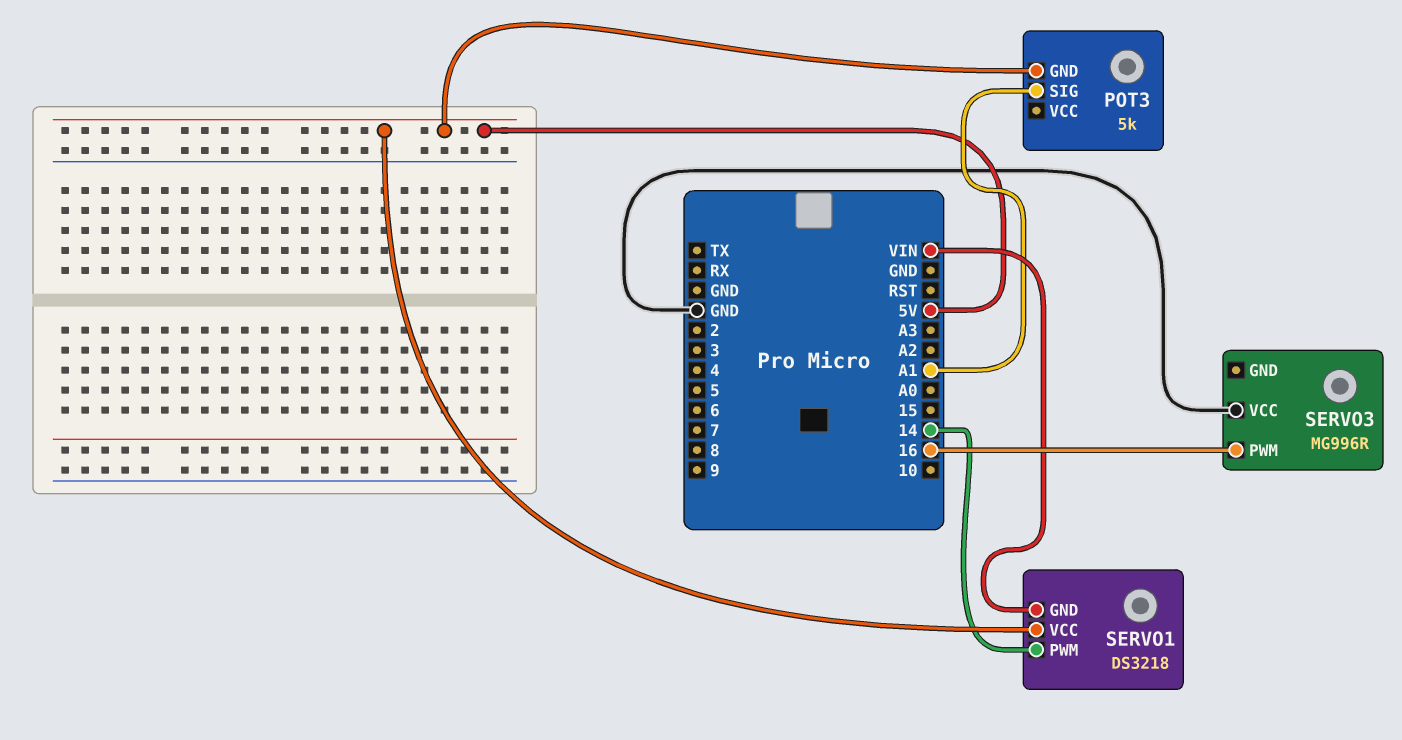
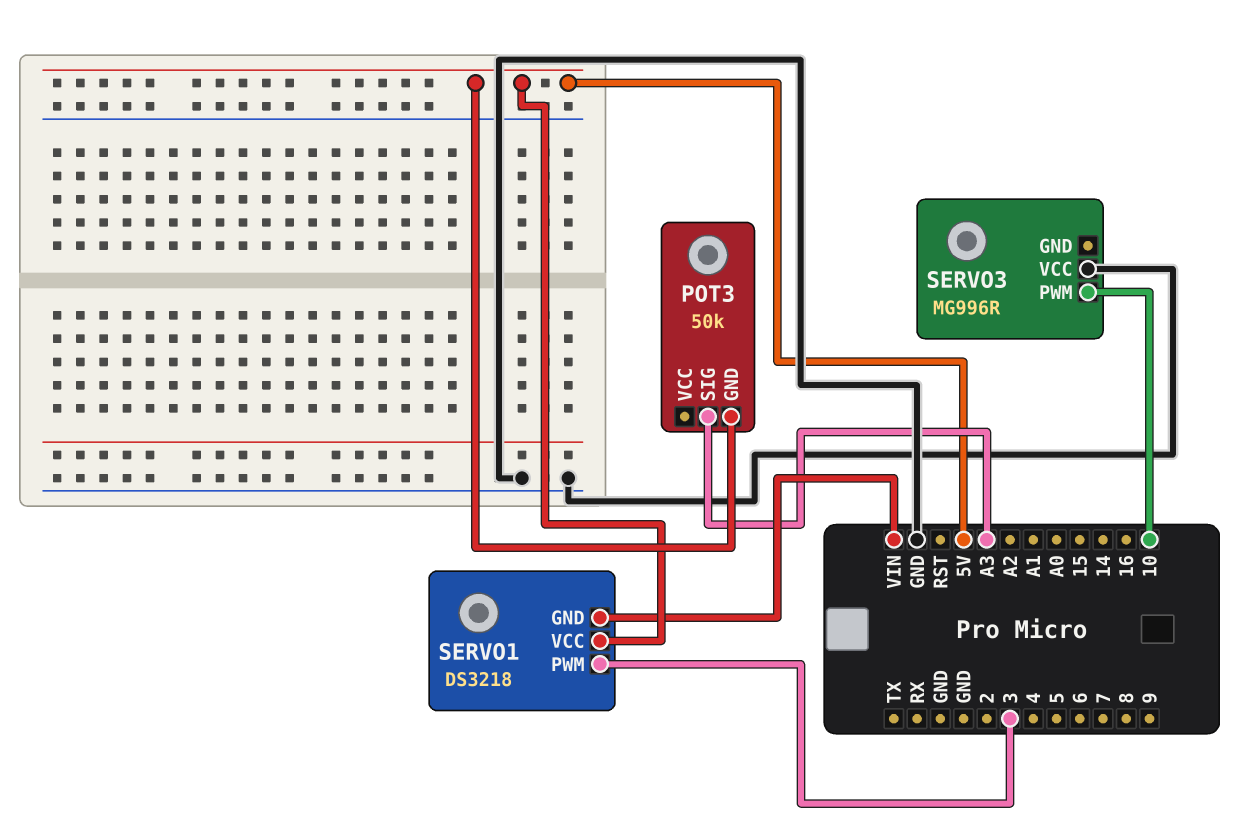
POT3: 5k -> 50k
POT3 pin SIG: A1 -> A3
SERVO1 pin PWM: 14 -> 3
SERVO3 pin PWM: 16 -> 10

